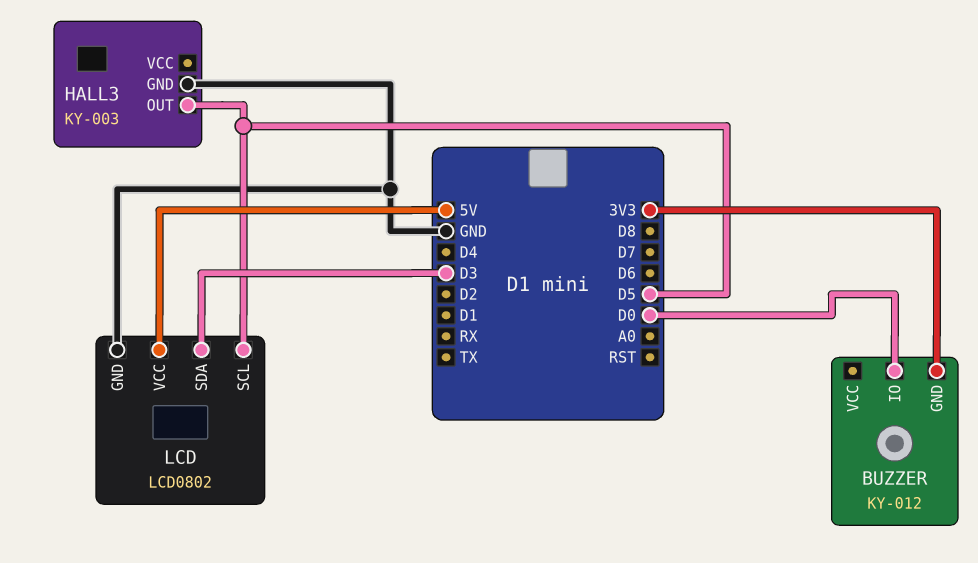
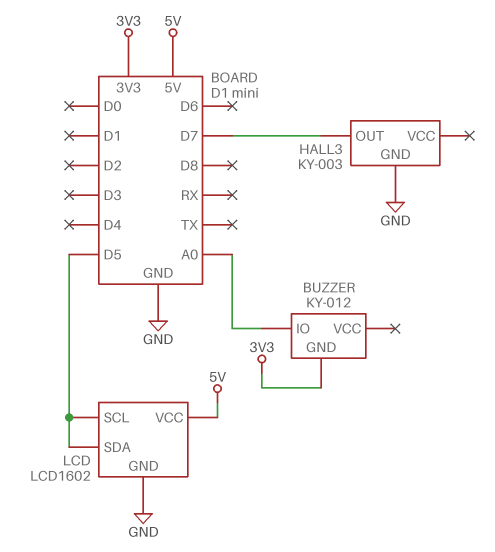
BUZZER pin IO: D0 -> A0
HALL3 pin OUT: D5 -> D7
LCD: LCD0802 -> LCD1602
LCD pin SDA: D3 -> D5

